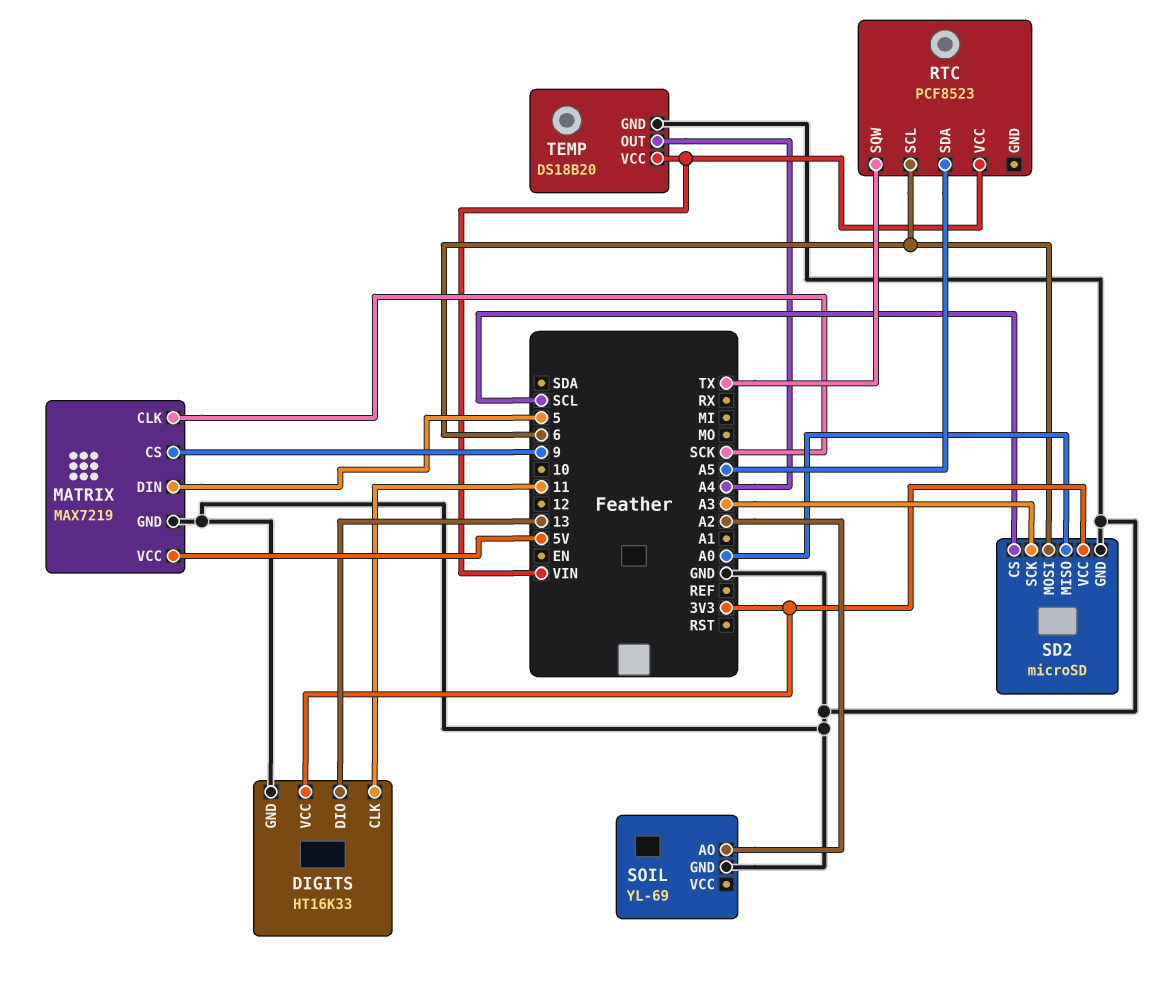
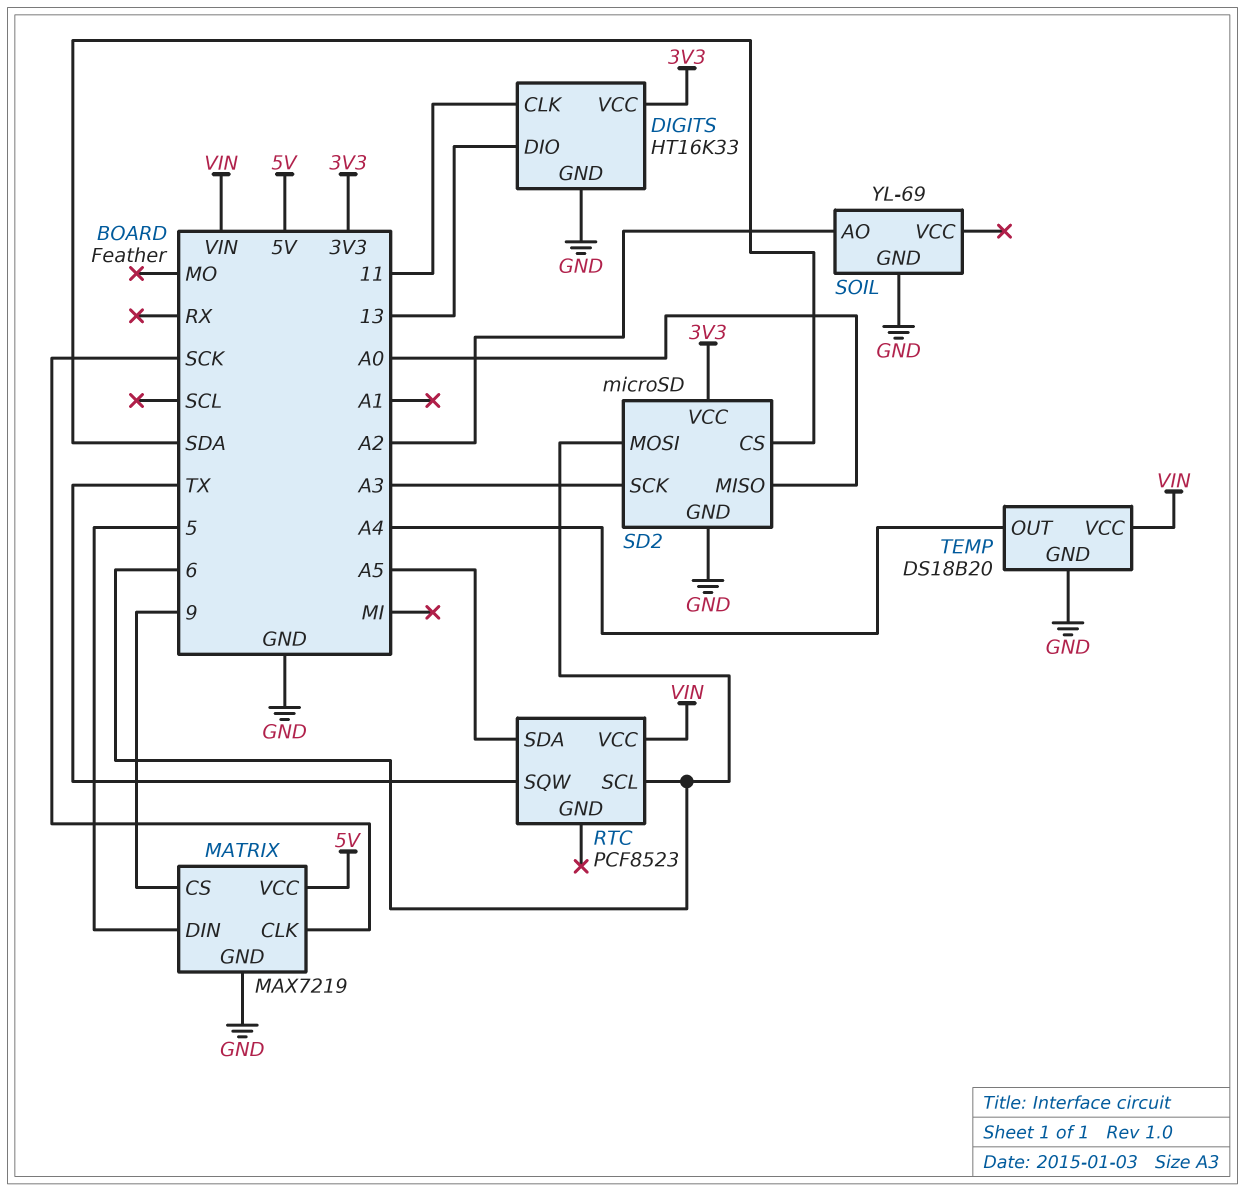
SD2 pin CS: SCL -> SDA

